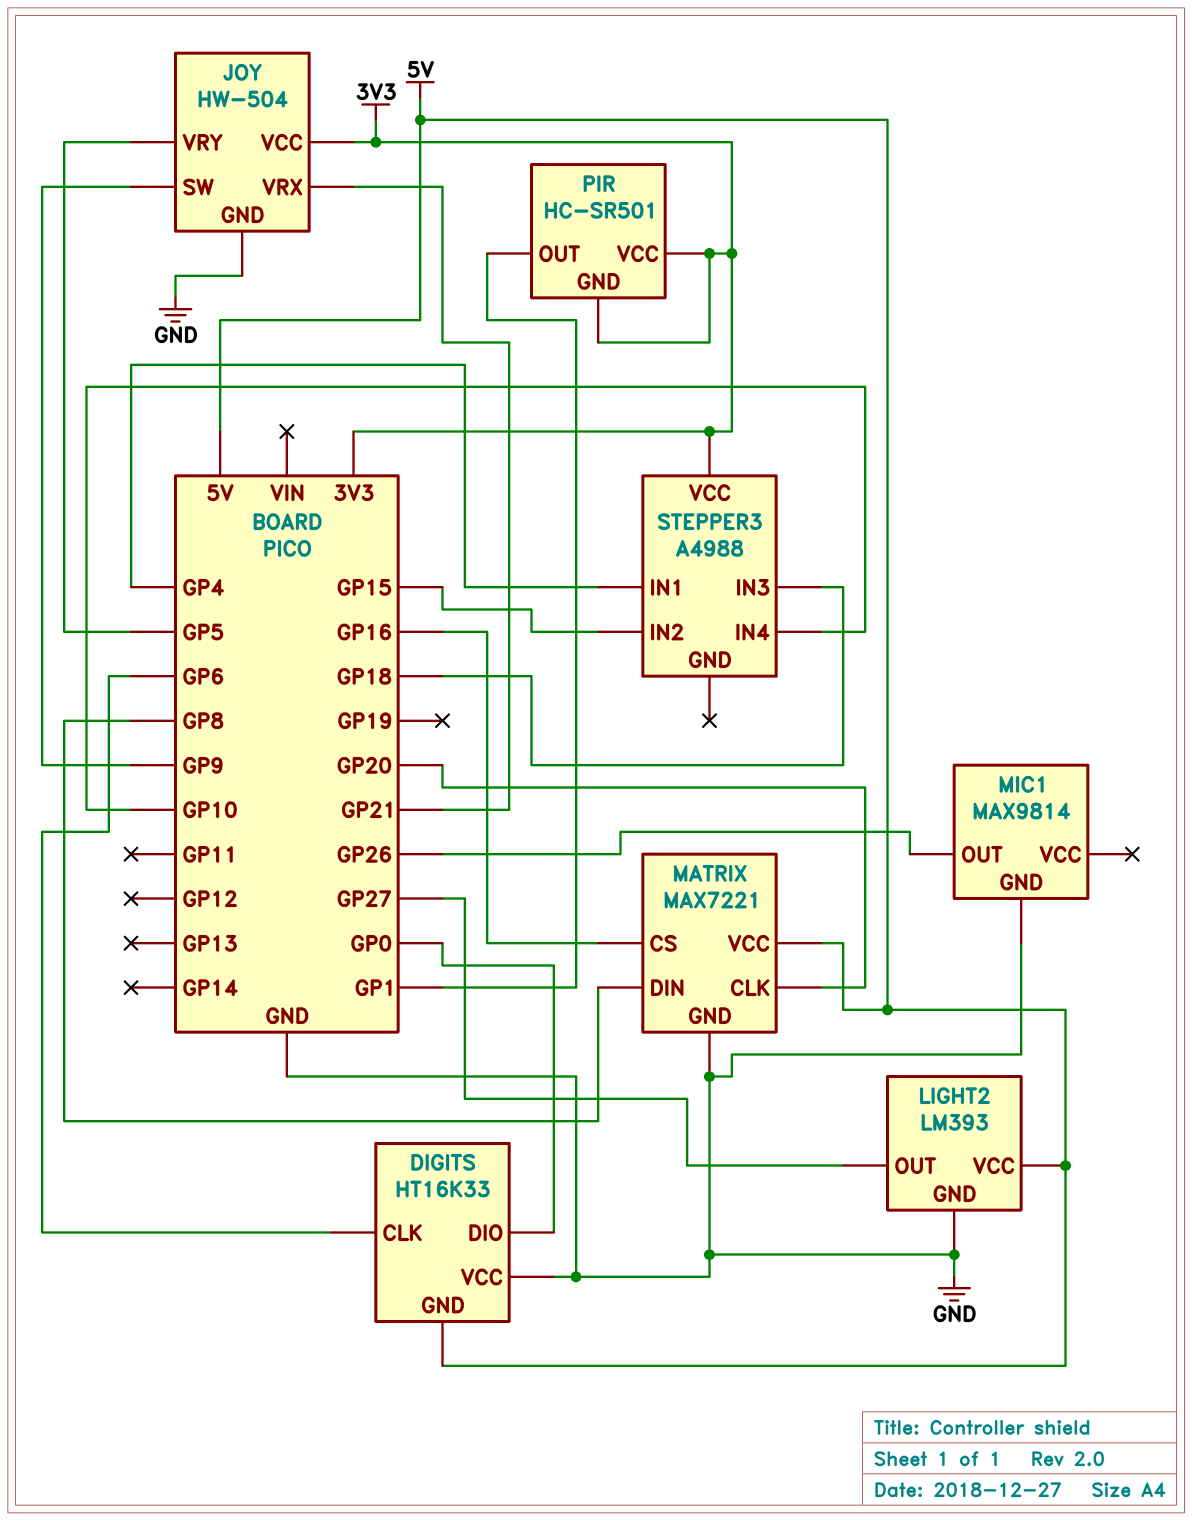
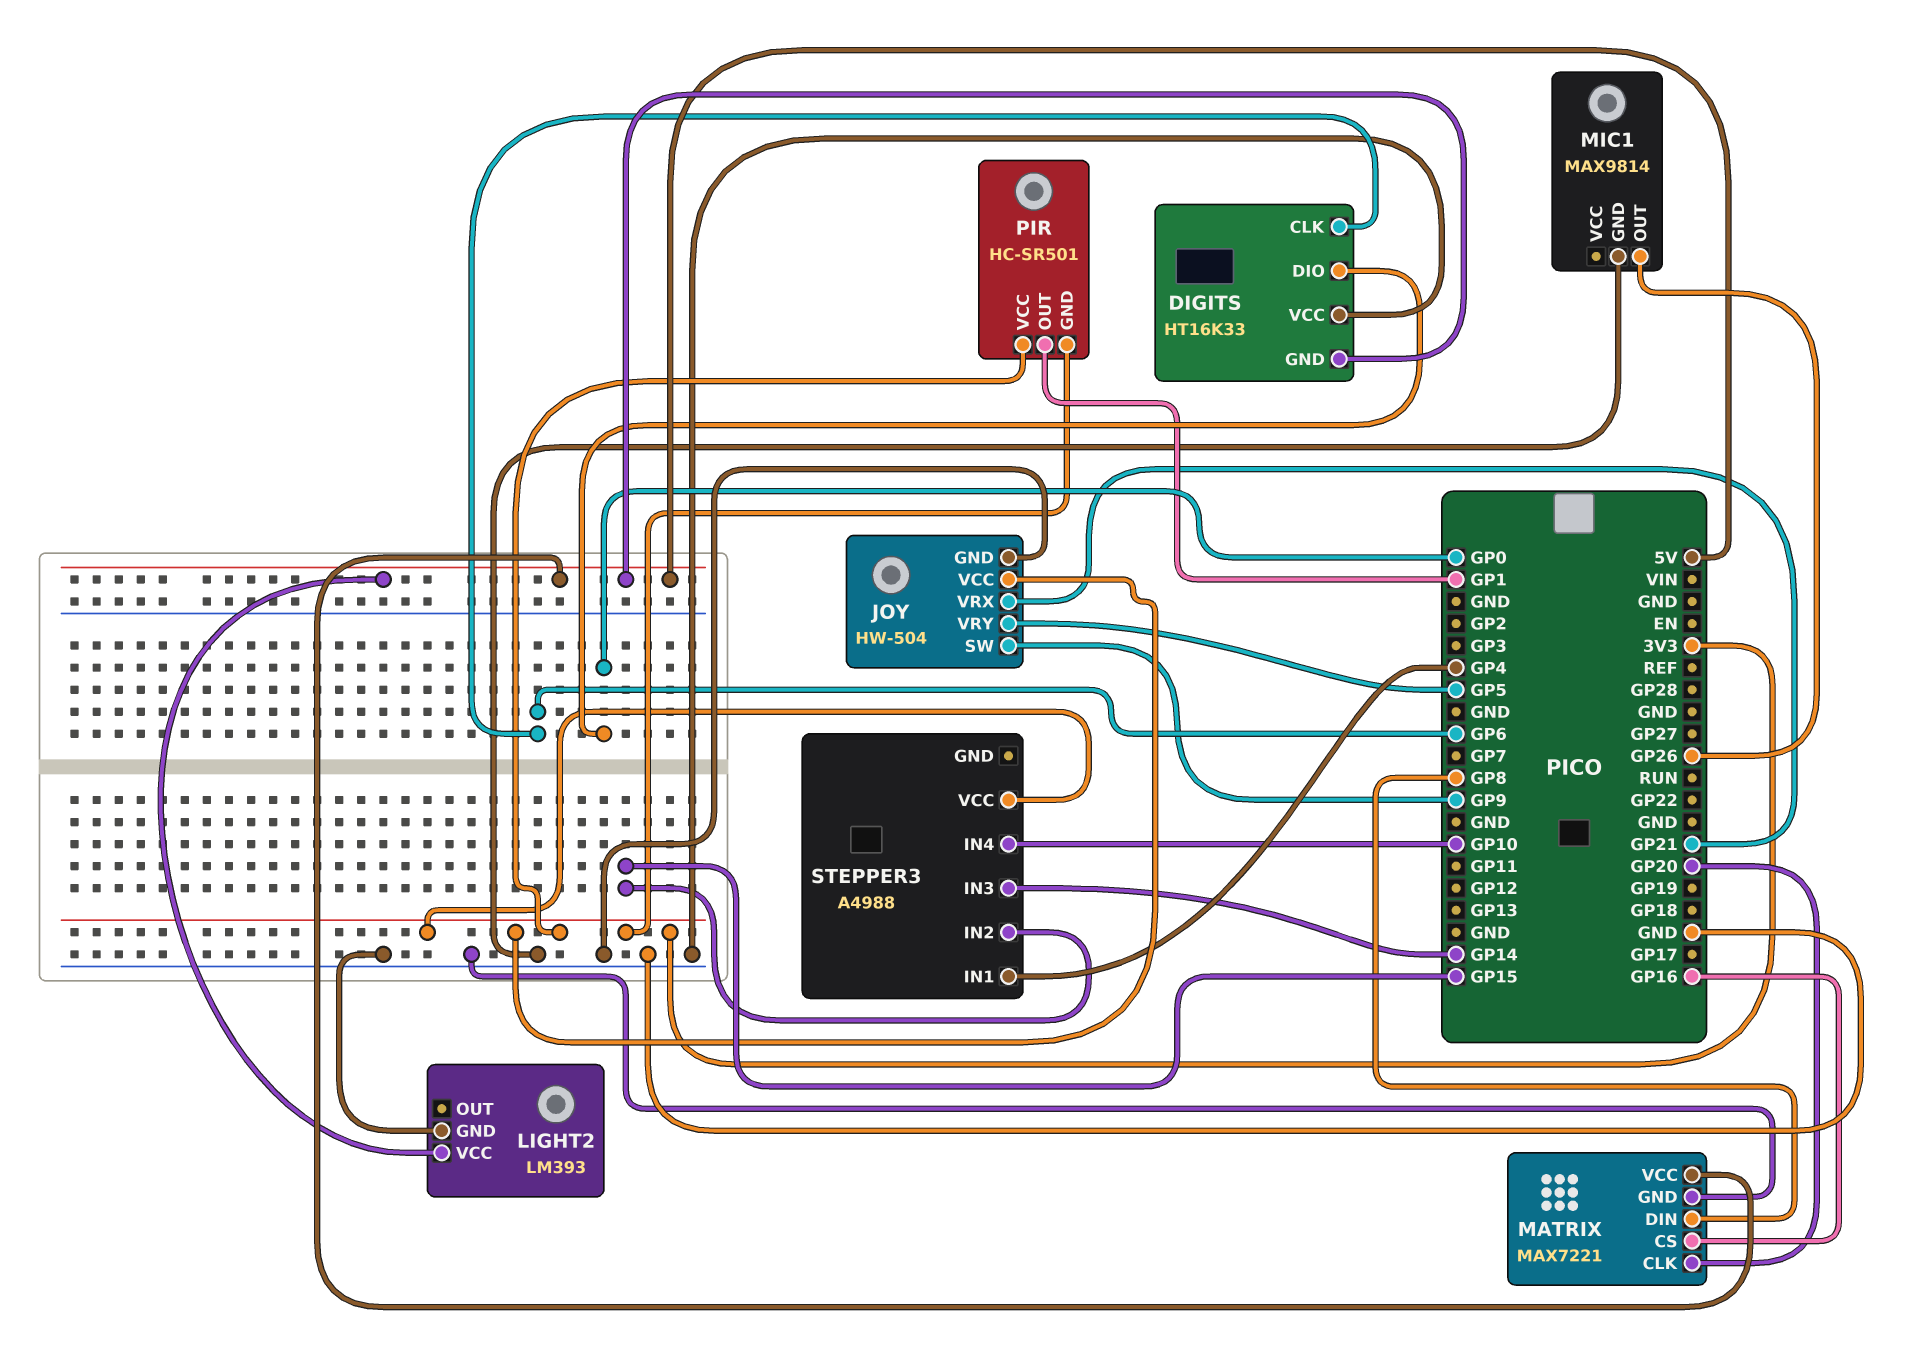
LIGHT2 pin OUT: GP27 -> none
STEPPER3 pin IN3: GP18 -> GP14

